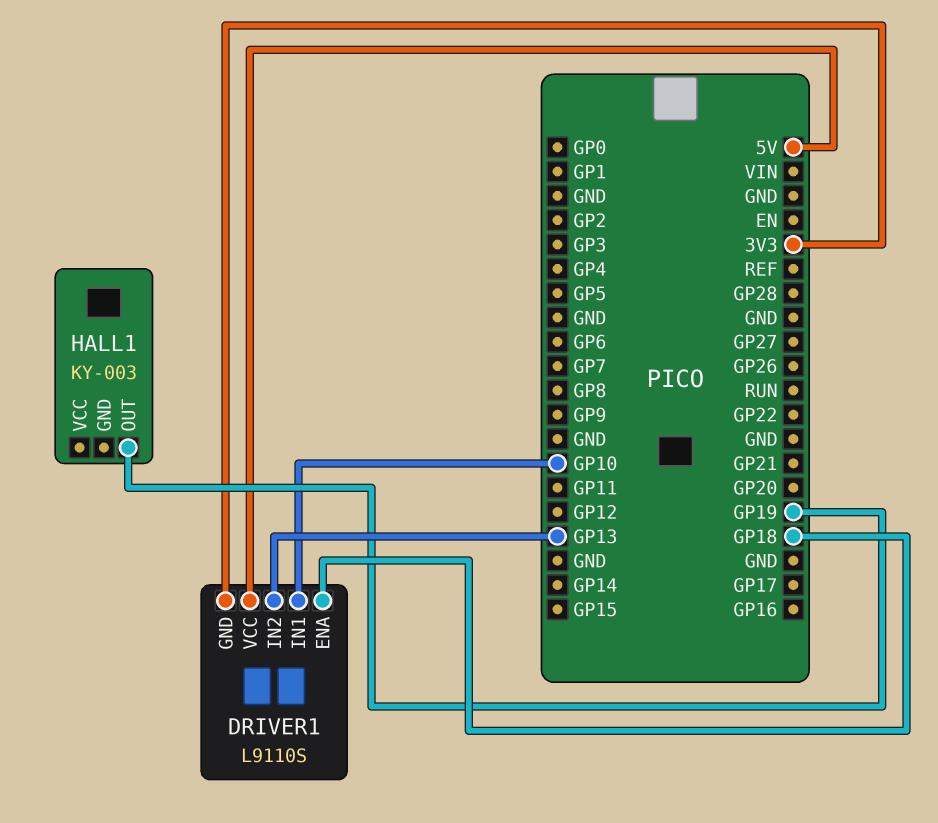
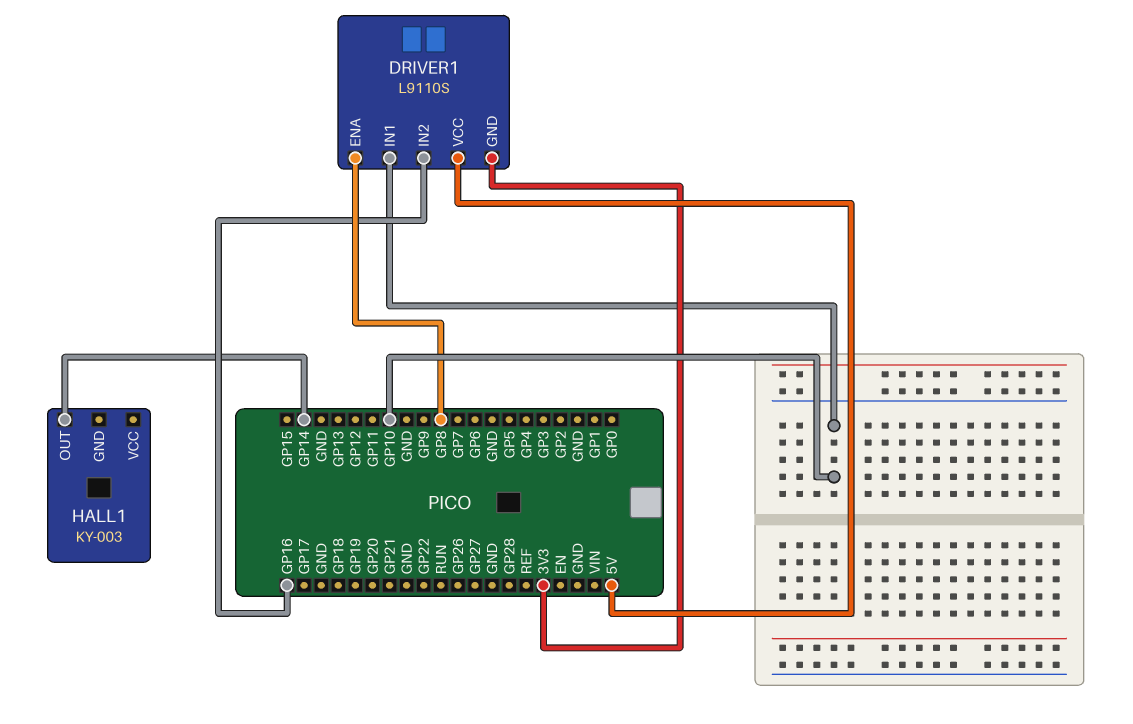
DRIVER1 pin ENA: GP18 -> GP8
DRIVER1 pin IN2: GP13 -> GP16
HALL1 pin OUT: GP19 -> GP14

